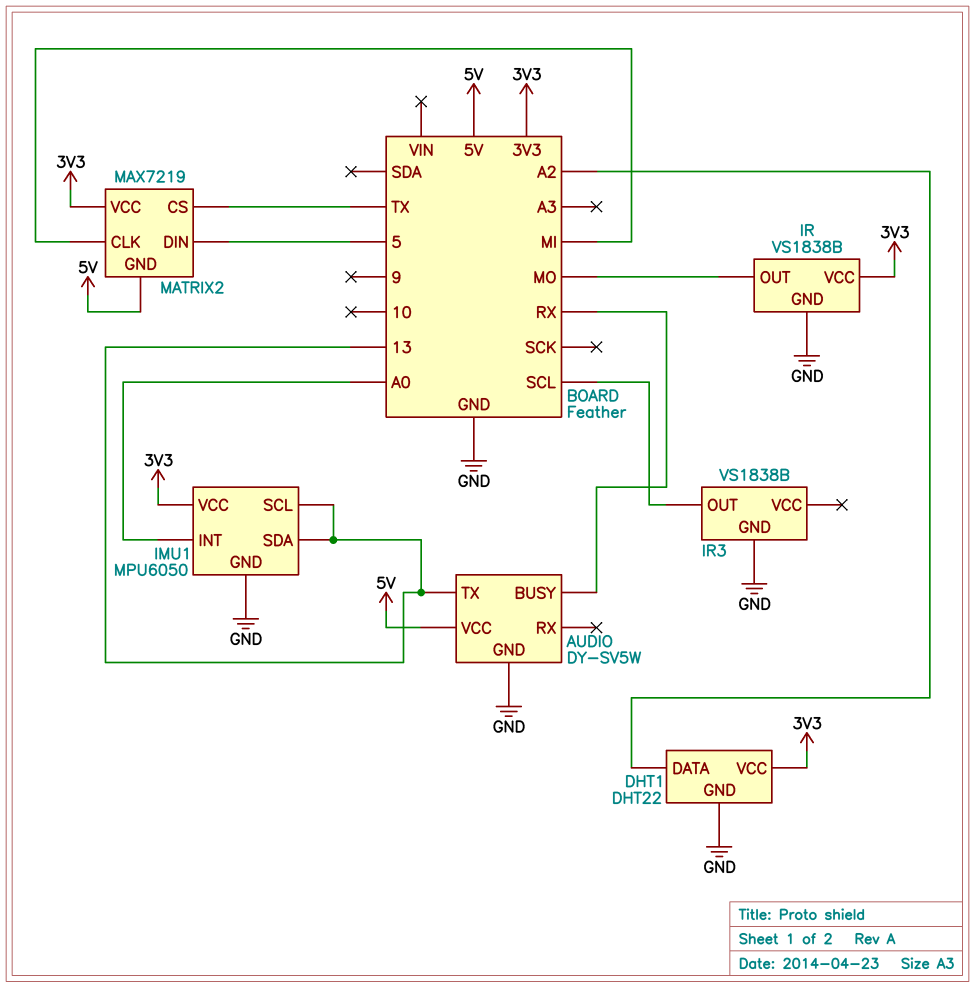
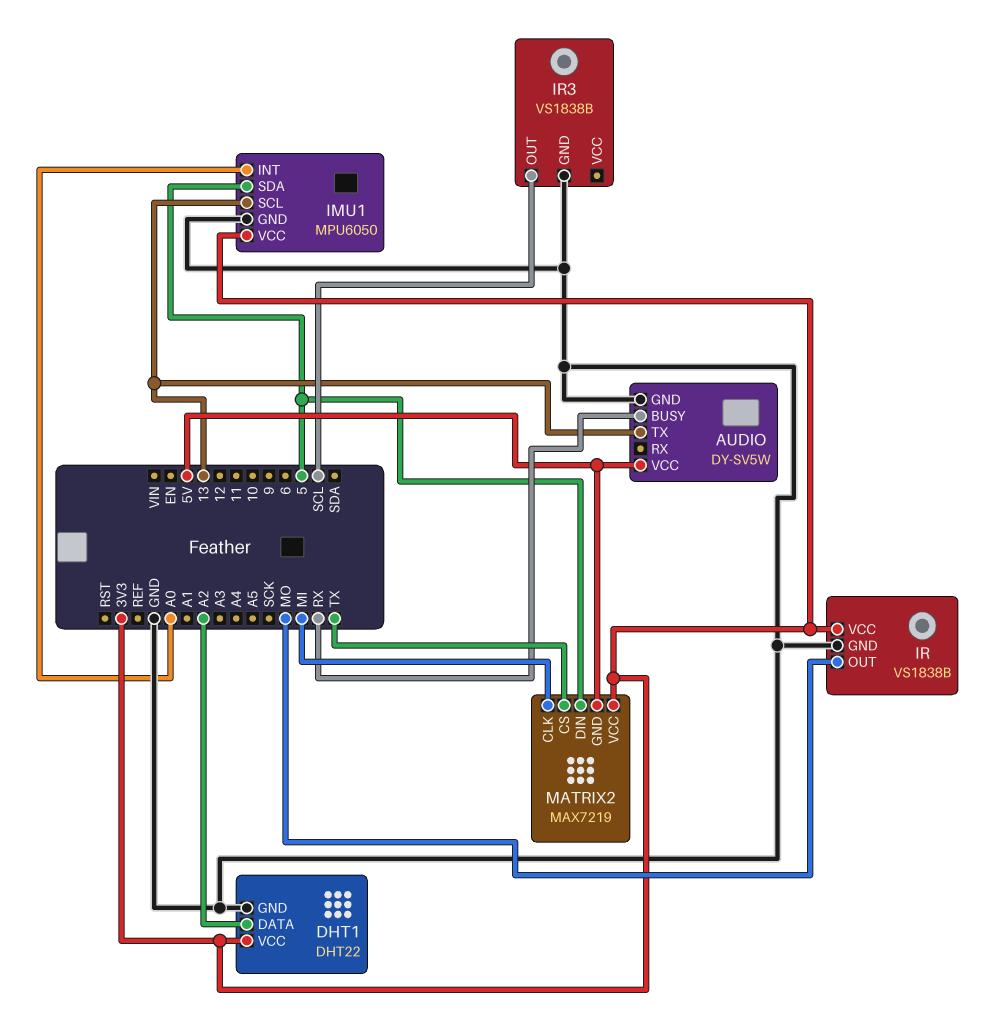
IMU1 pin SDA: 13 -> 5

